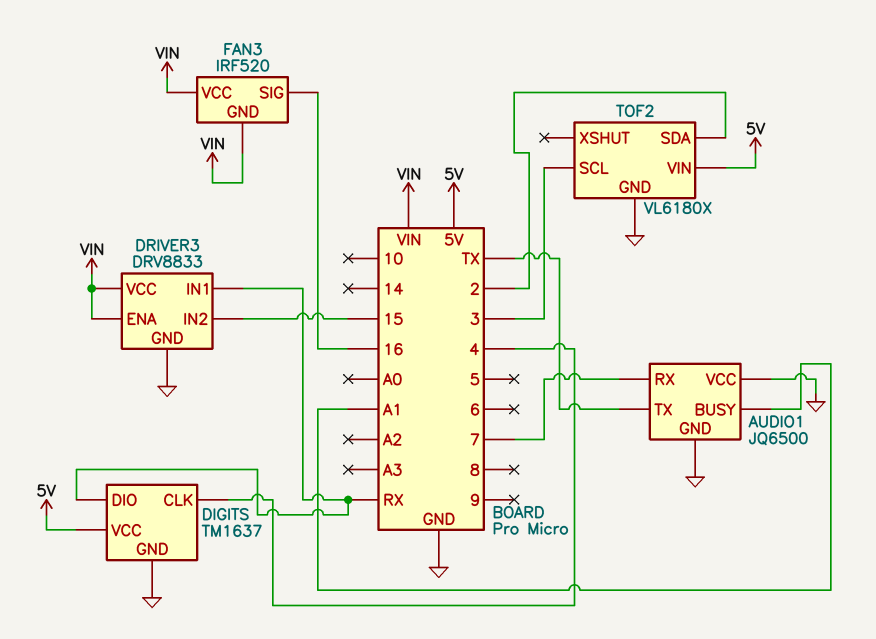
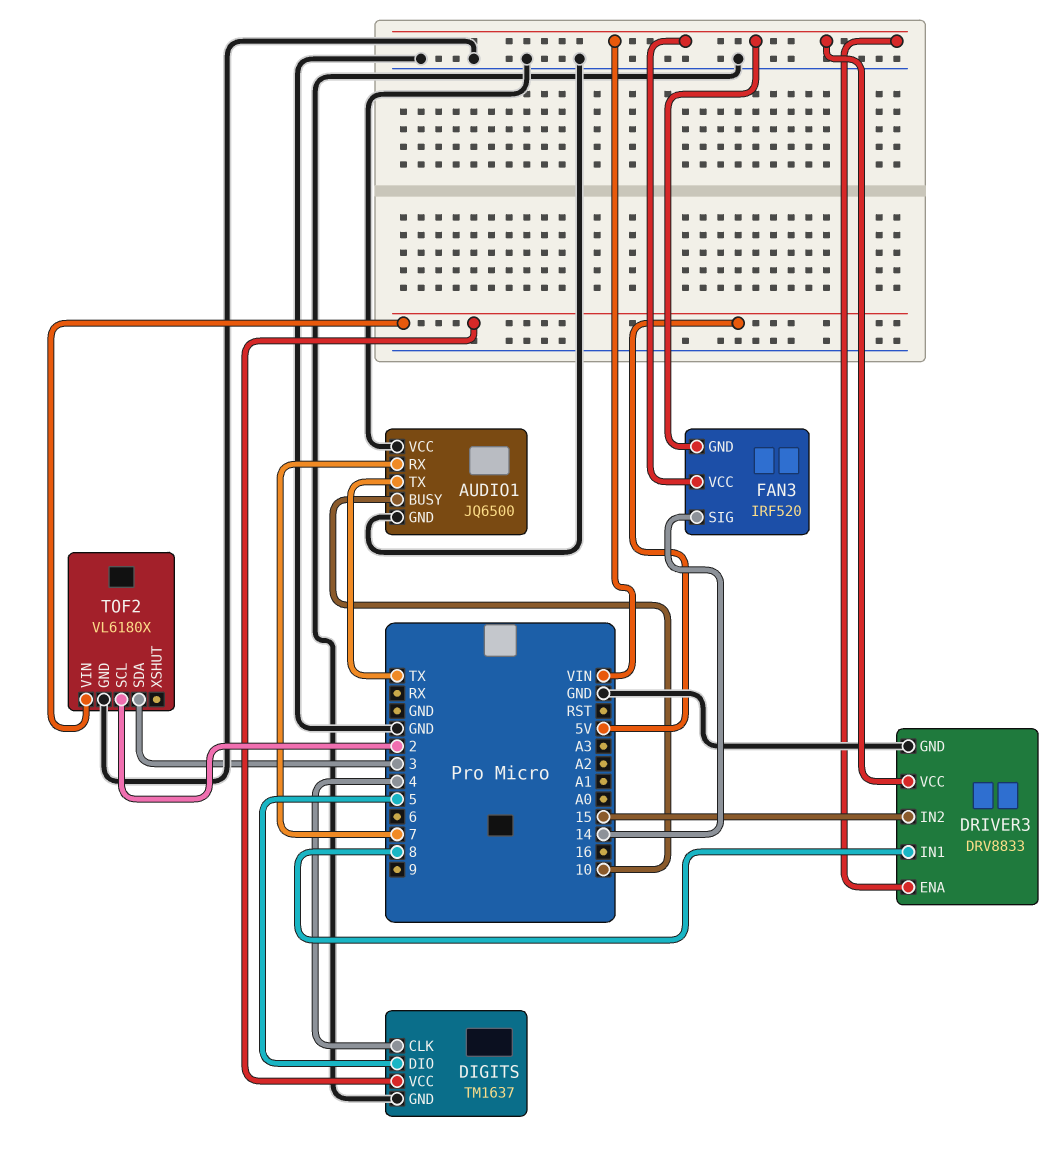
AUDIO1 pin BUSY: A1 -> 10
DIGITS pin DIO: RX -> 5
DRIVER3 pin IN1: RX -> 8
FAN3 pin SIG: 16 -> 14
TOF2 pin SCL: 3 -> 2
TOF2 pin SDA: 2 -> 3

